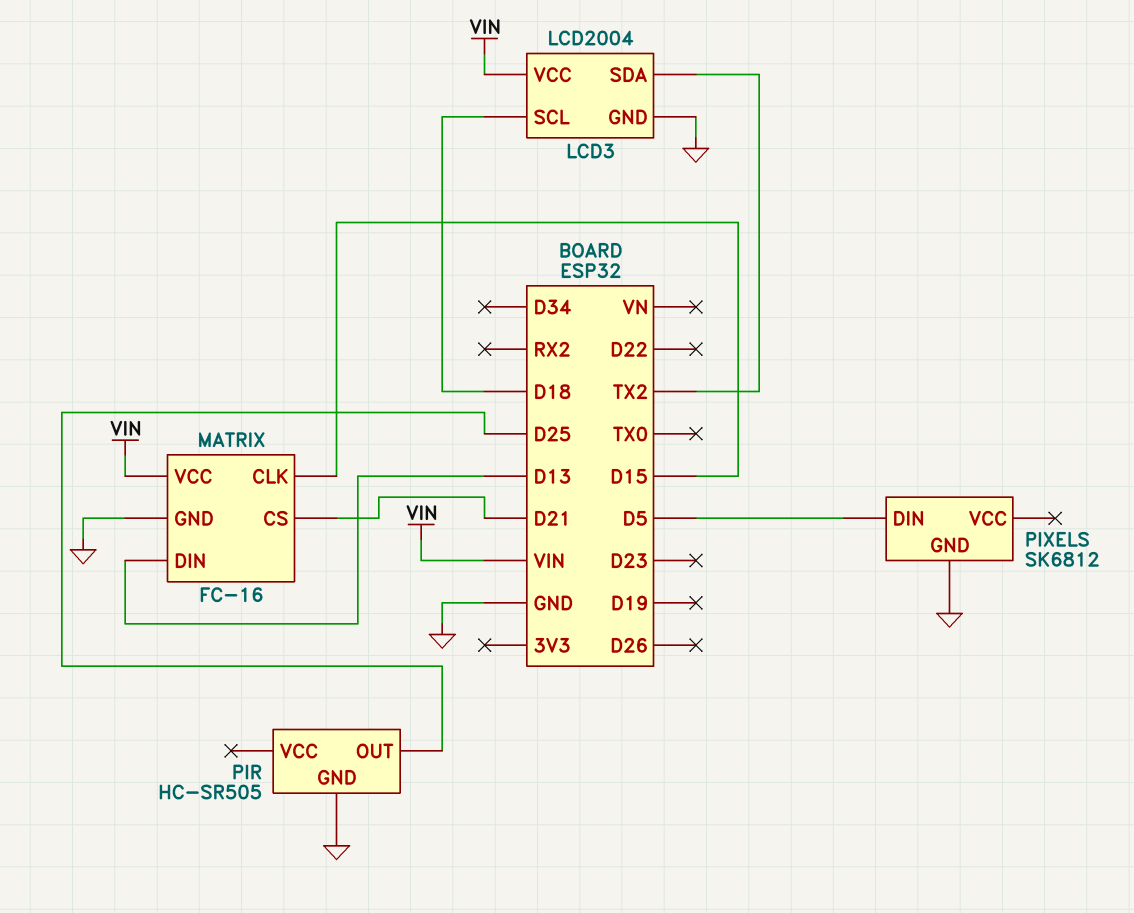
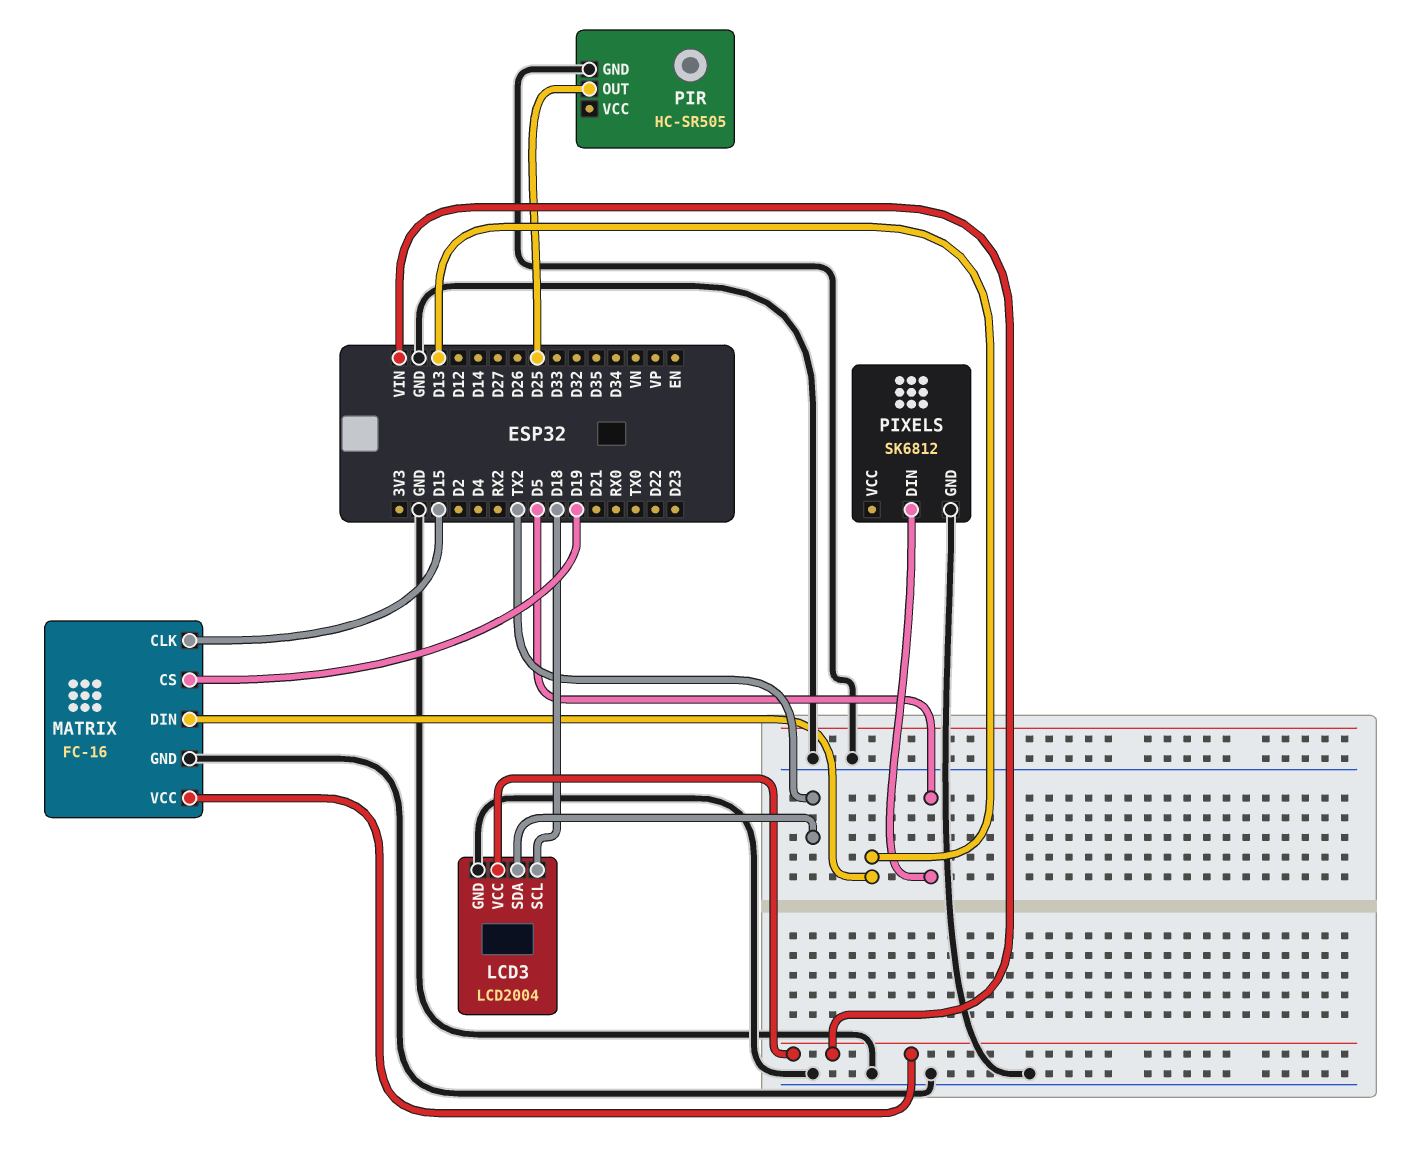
MATRIX pin CS: D21 -> D19

